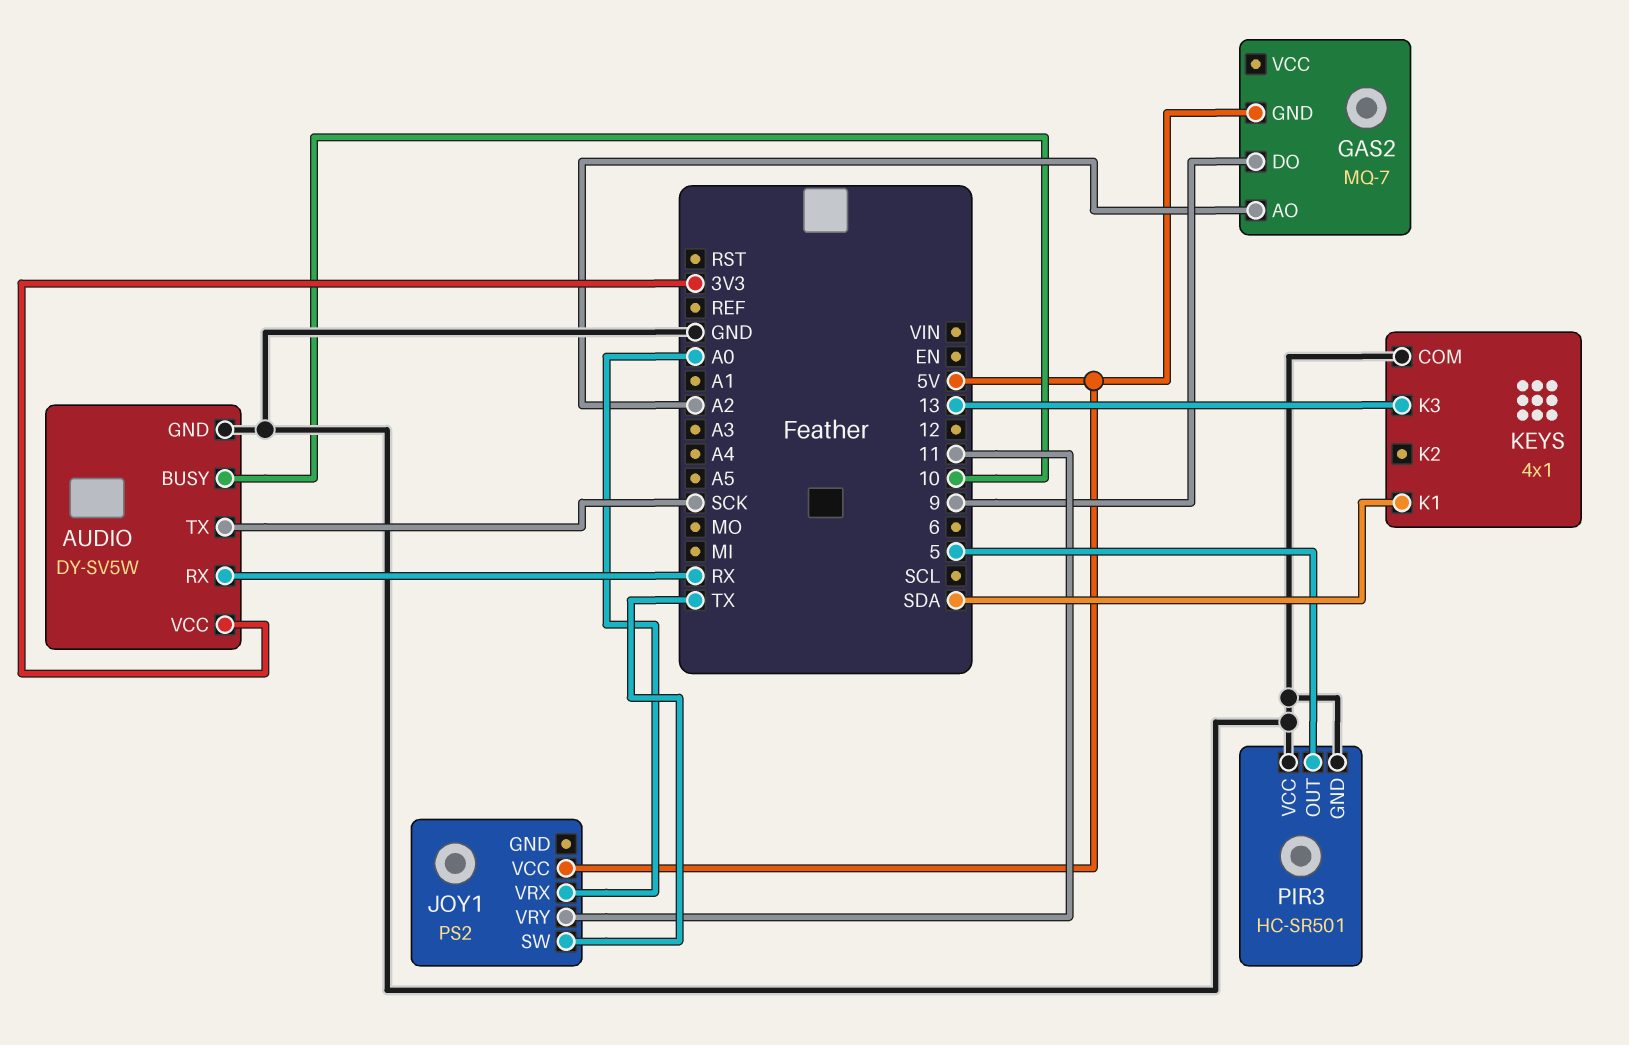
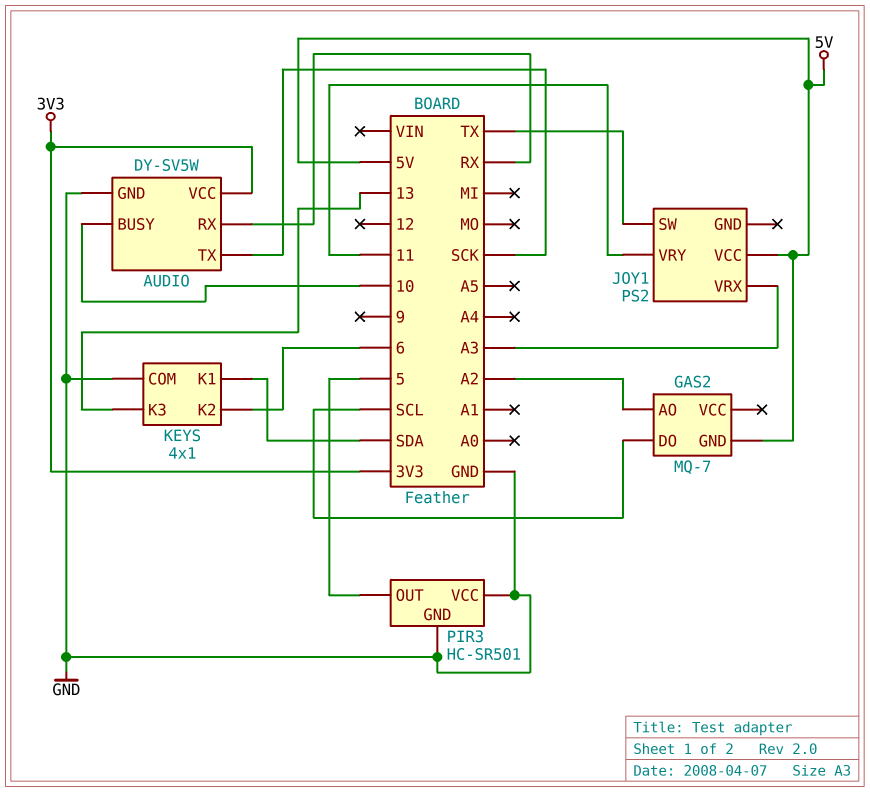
GAS2 pin DO: 9 -> SCL
JOY1 pin VRX: A0 -> A3
KEYS pin K2: none -> 6

